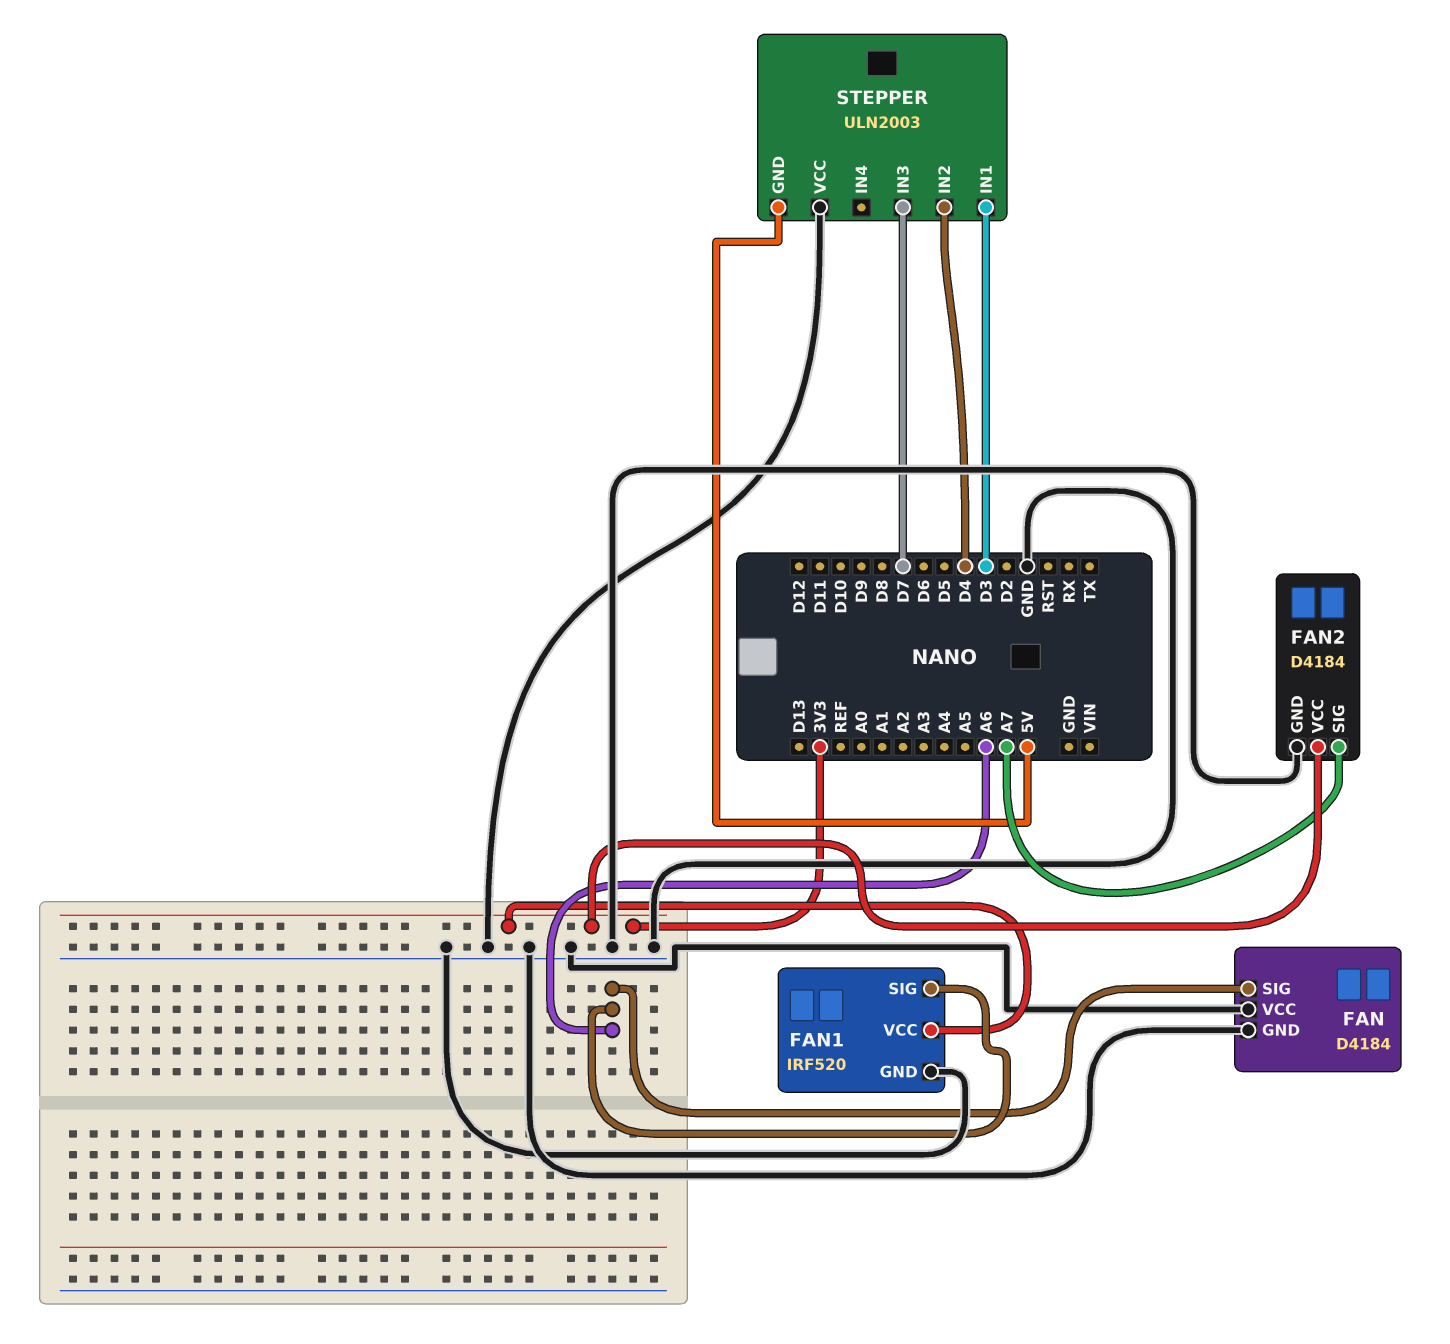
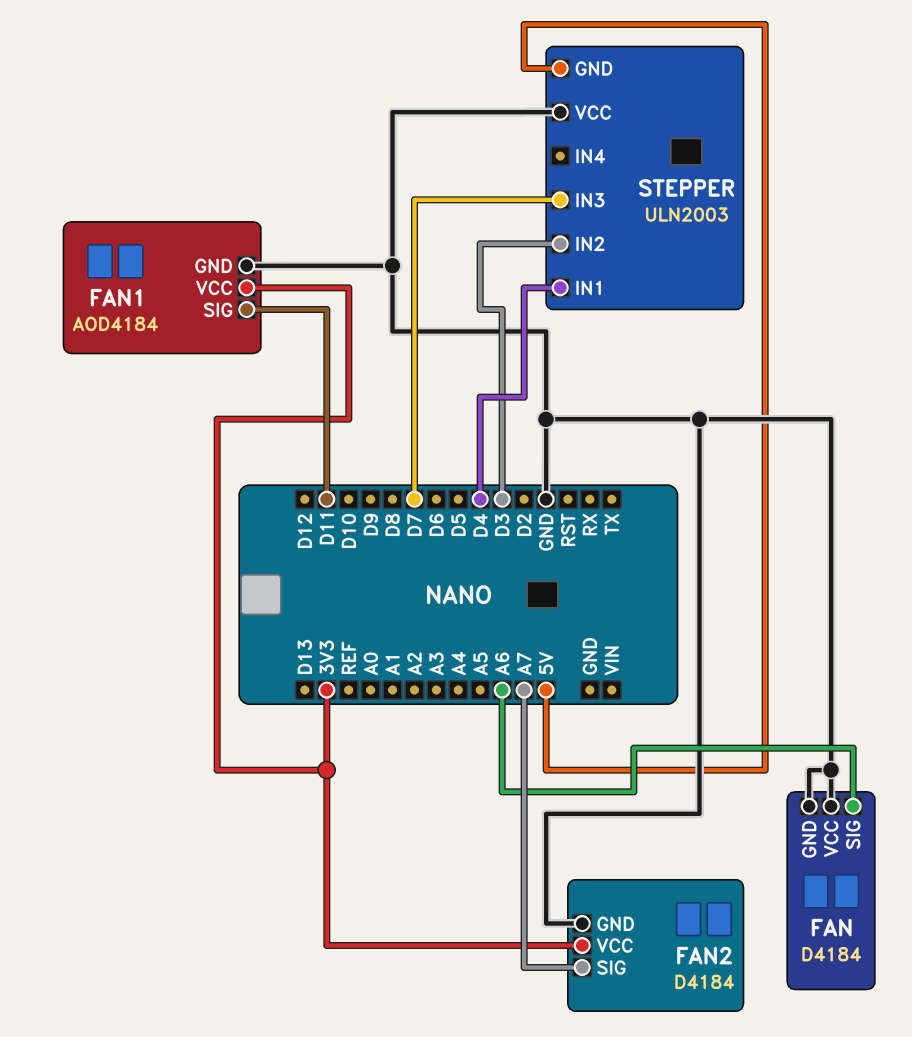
FAN1: IRF520 -> AOD4184
FAN1 pin SIG: A6 -> D11
STEPPER pin IN1: D3 -> D4
STEPPER pin IN2: D4 -> D3

